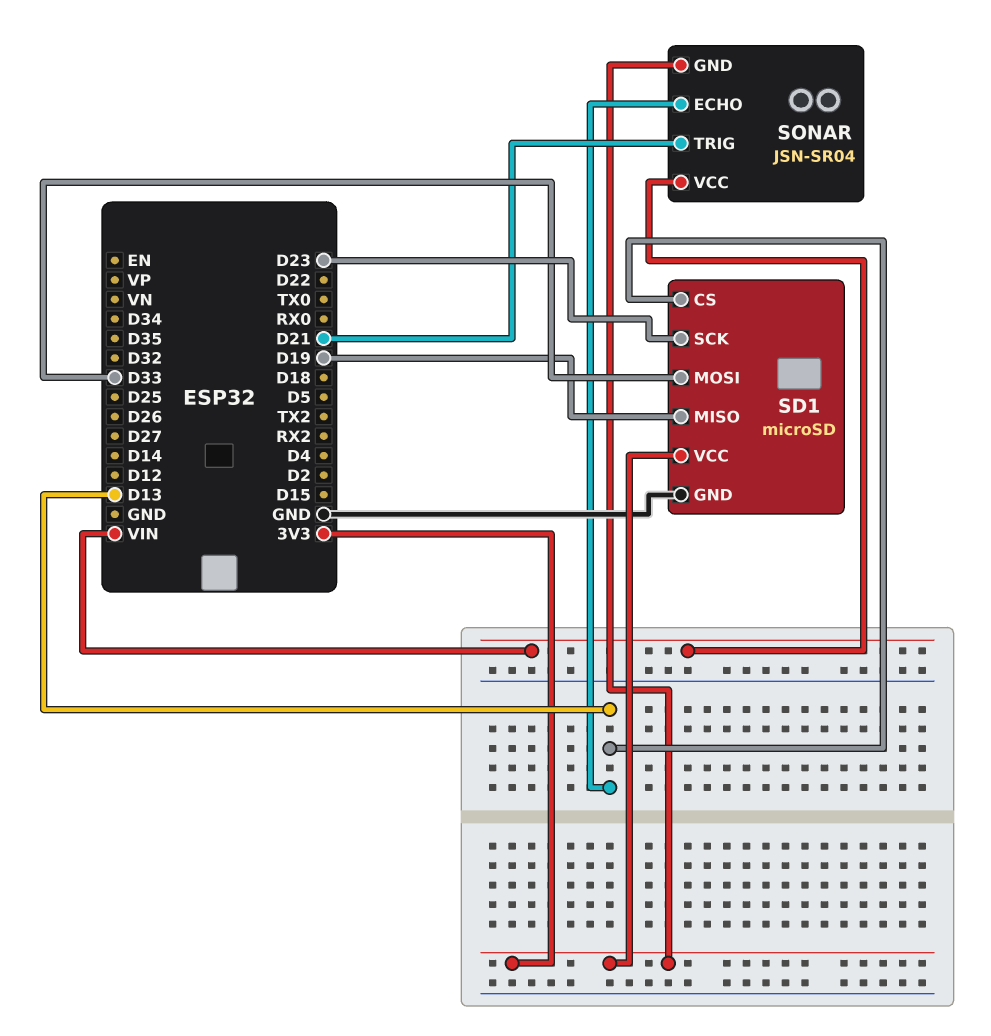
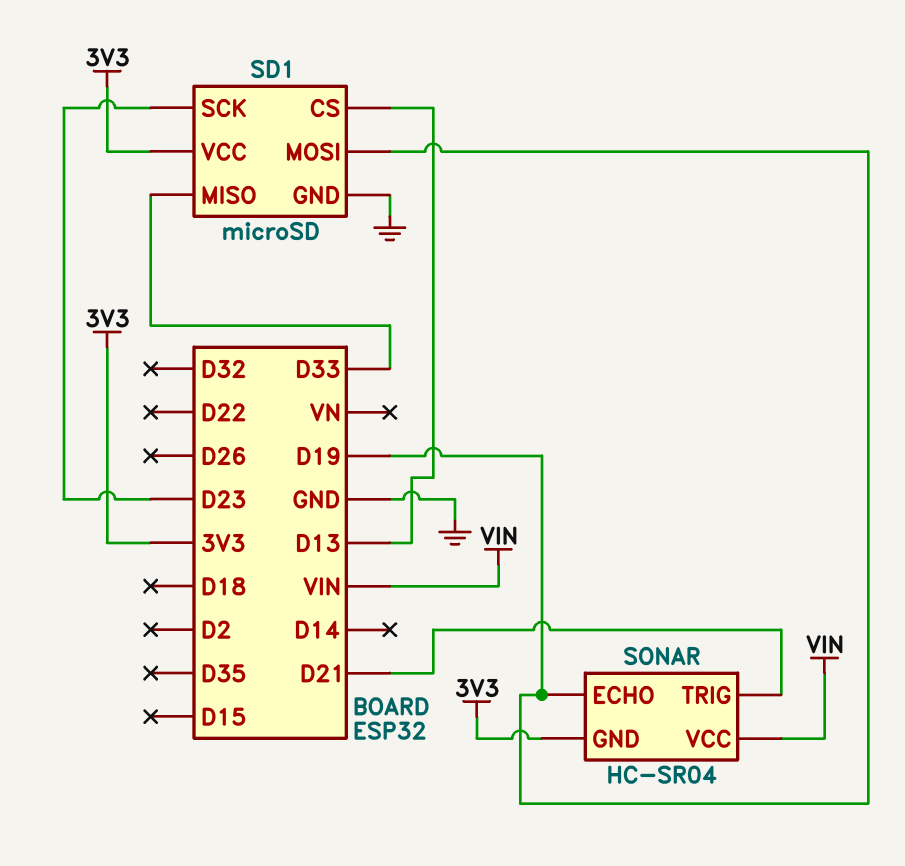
SD1 pin MISO: D19 -> D33
SD1 pin MOSI: D33 -> D19
SONAR: JSN-SR04 -> HC-SR04
SONAR pin ECHO: D13 -> D19

